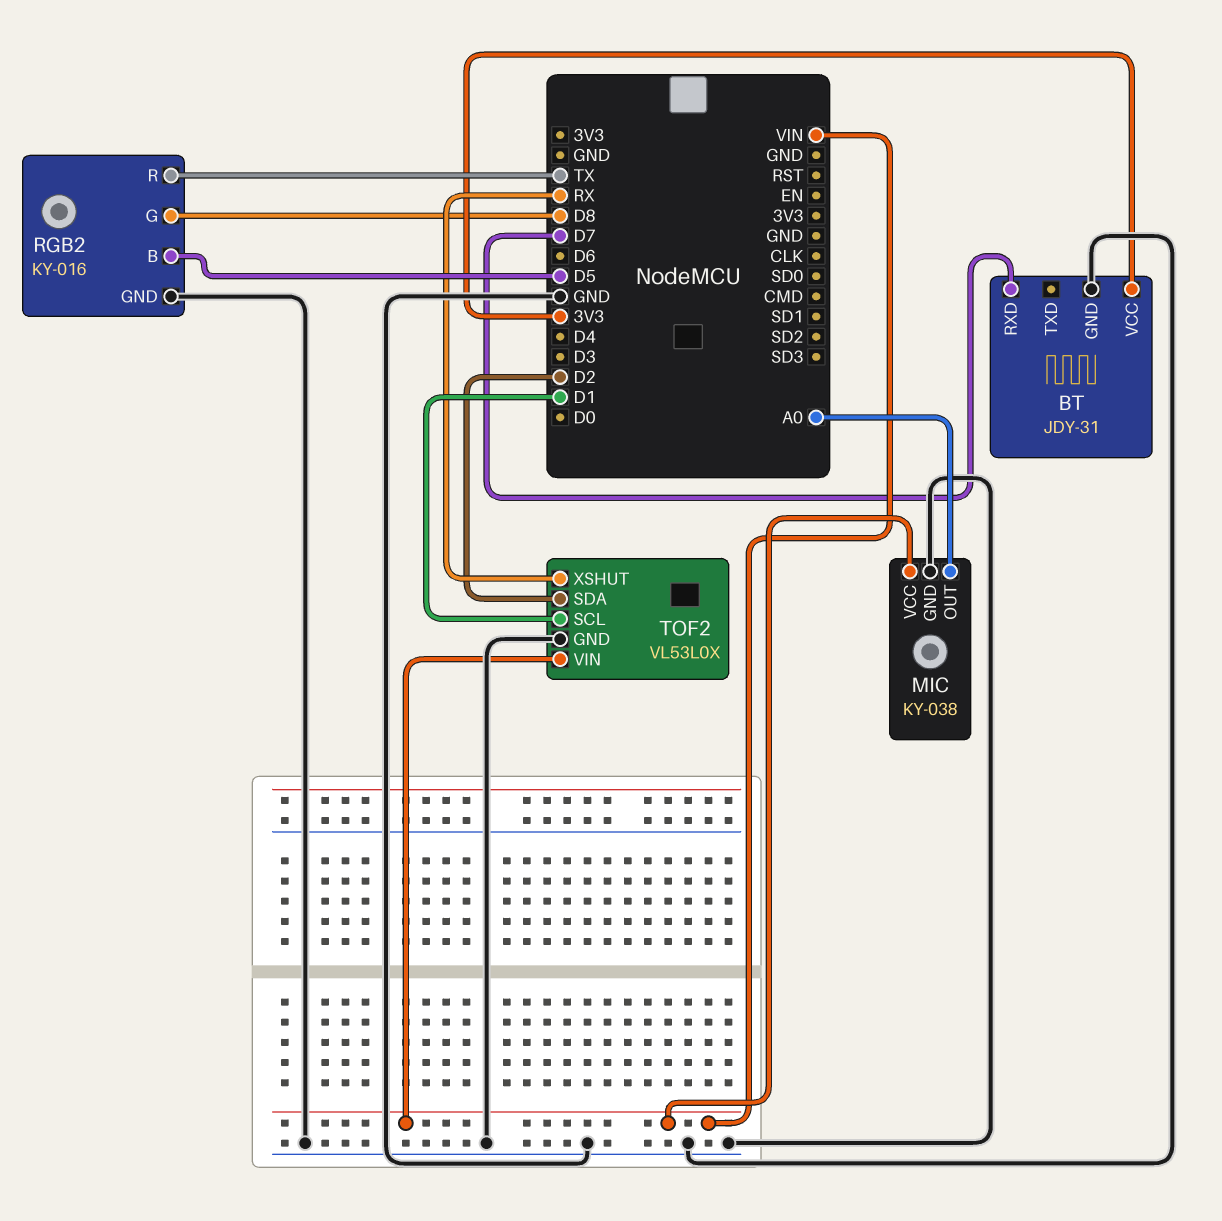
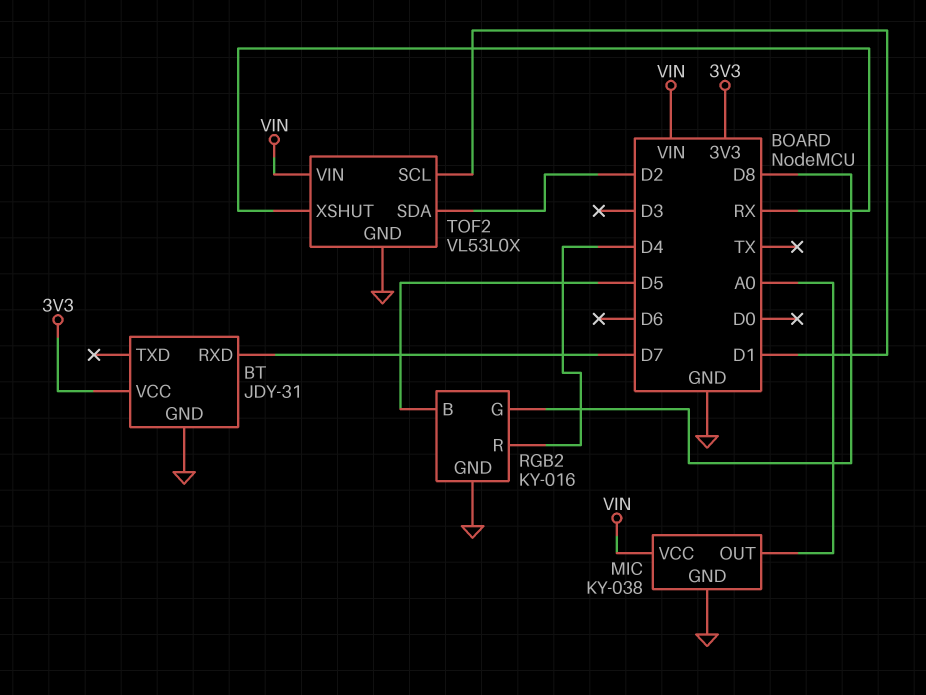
RGB2 pin R: TX -> D4

